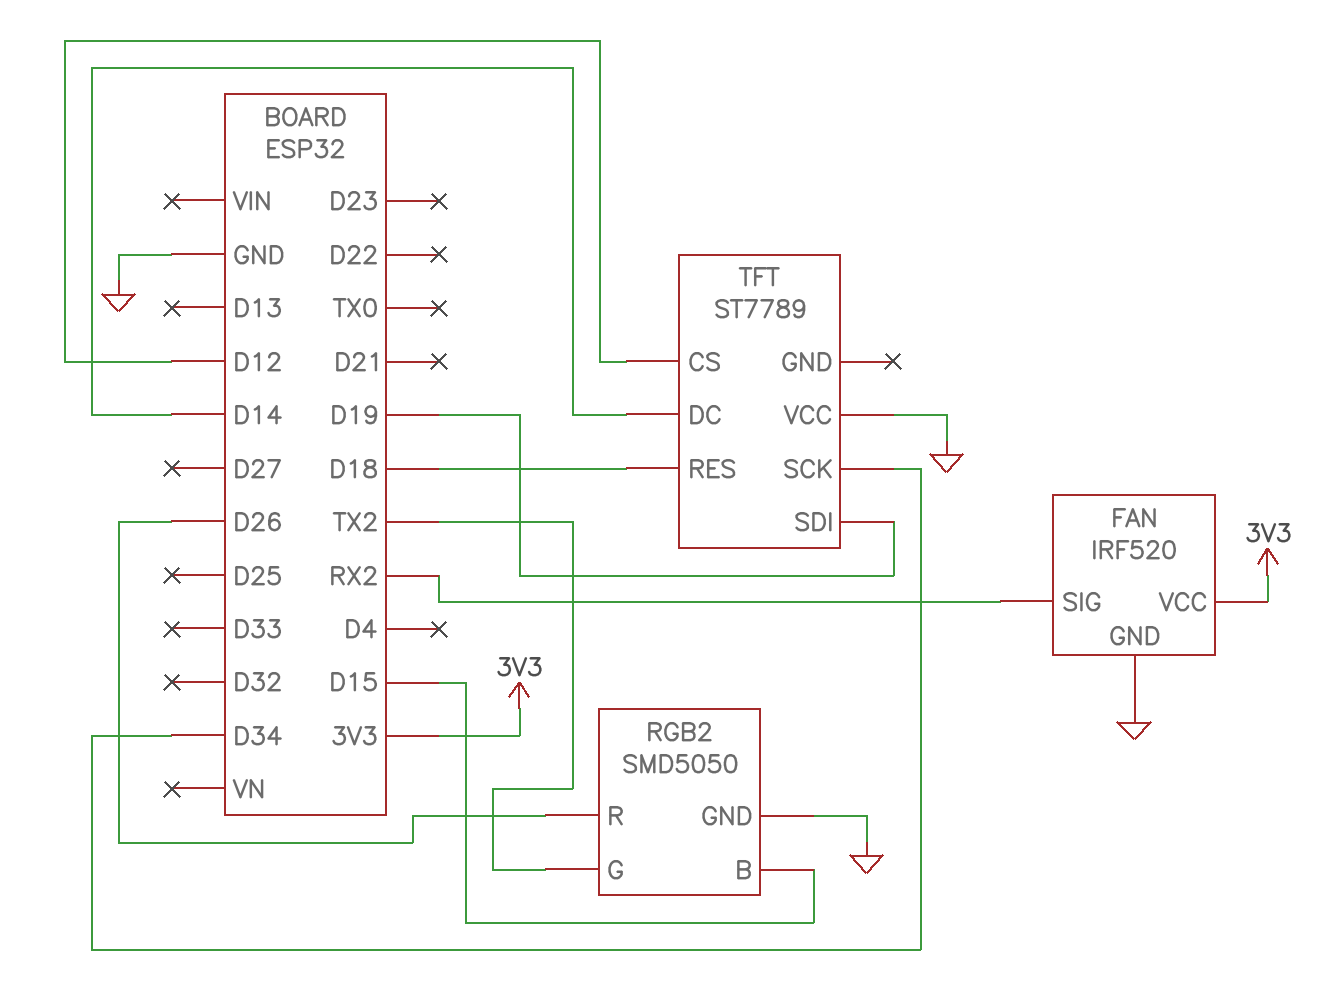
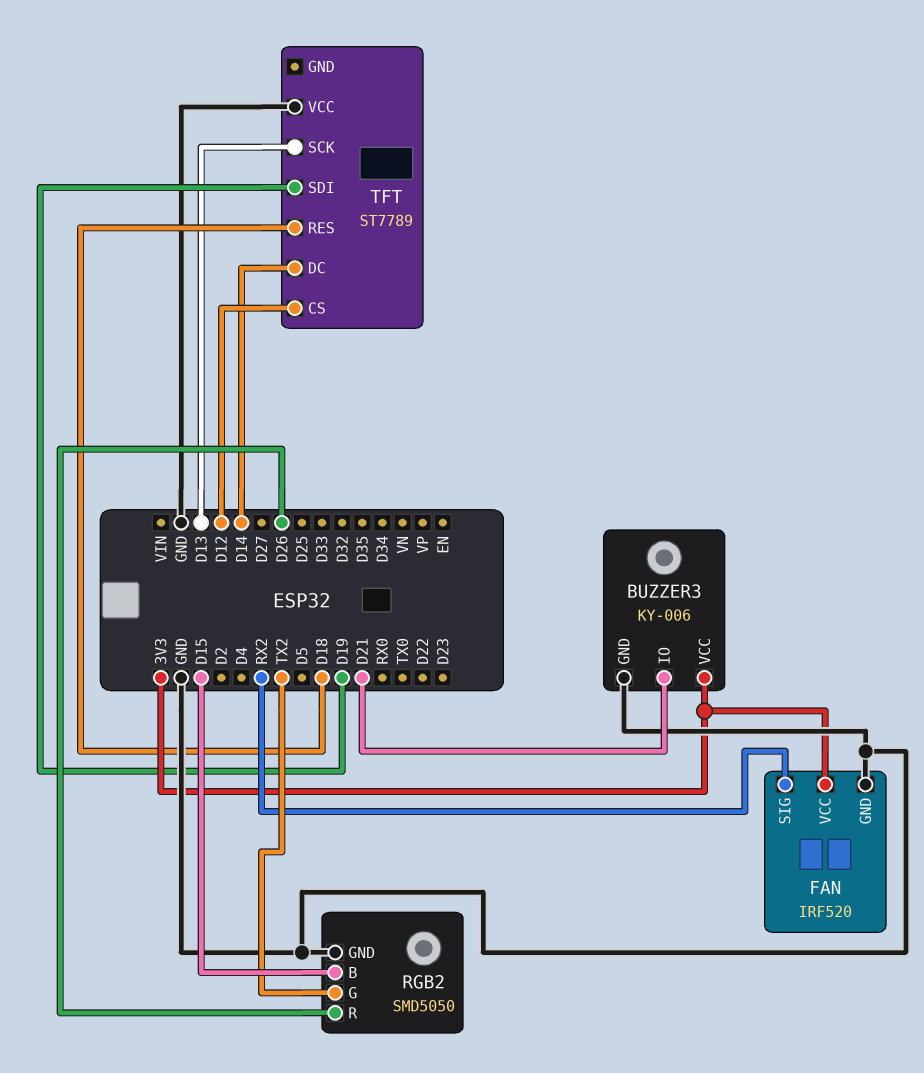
BUZZER3: none -> KY-006
BUZZER3 pin GND: none -> GND
BUZZER3 pin IO: none -> D21
BUZZER3 pin VCC: none -> 3V3
TFT pin SCK: D34 -> D13

